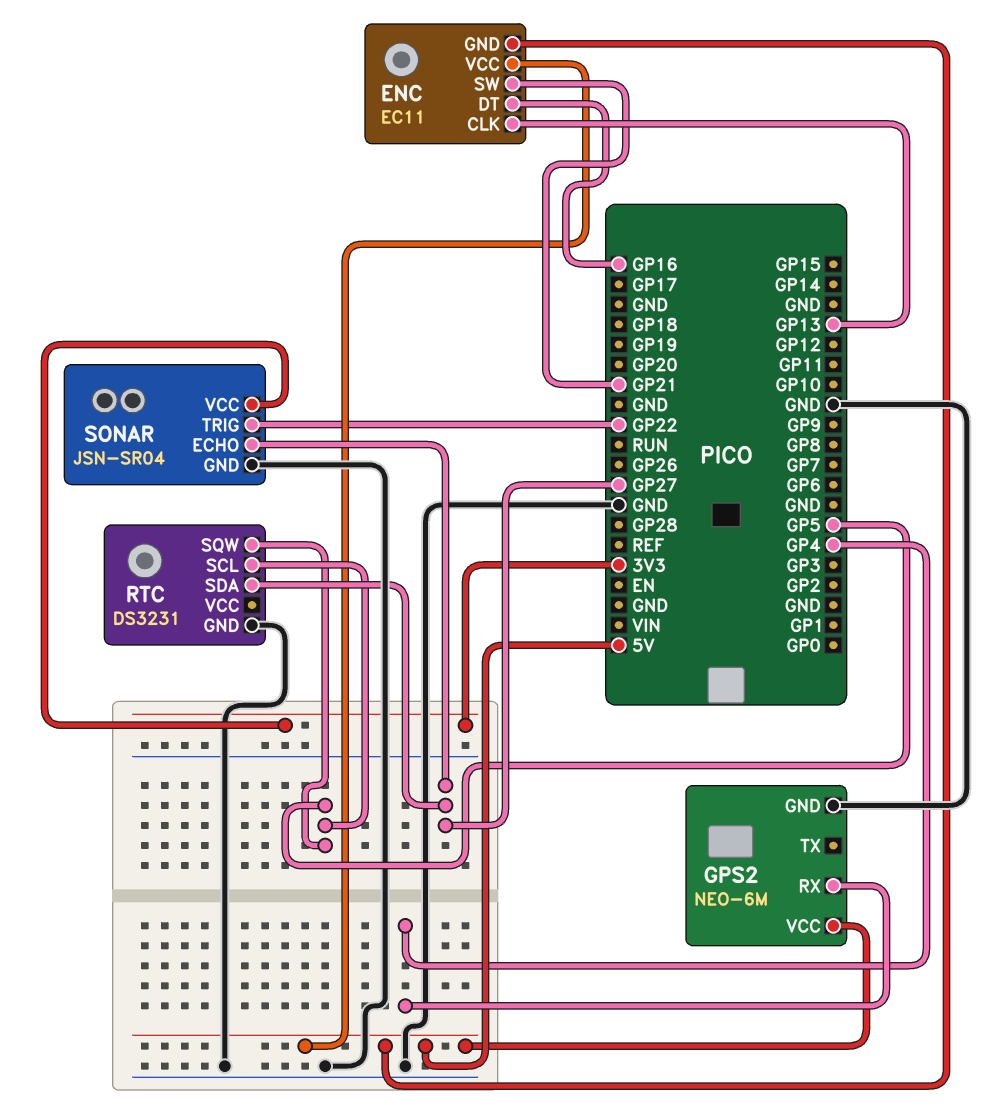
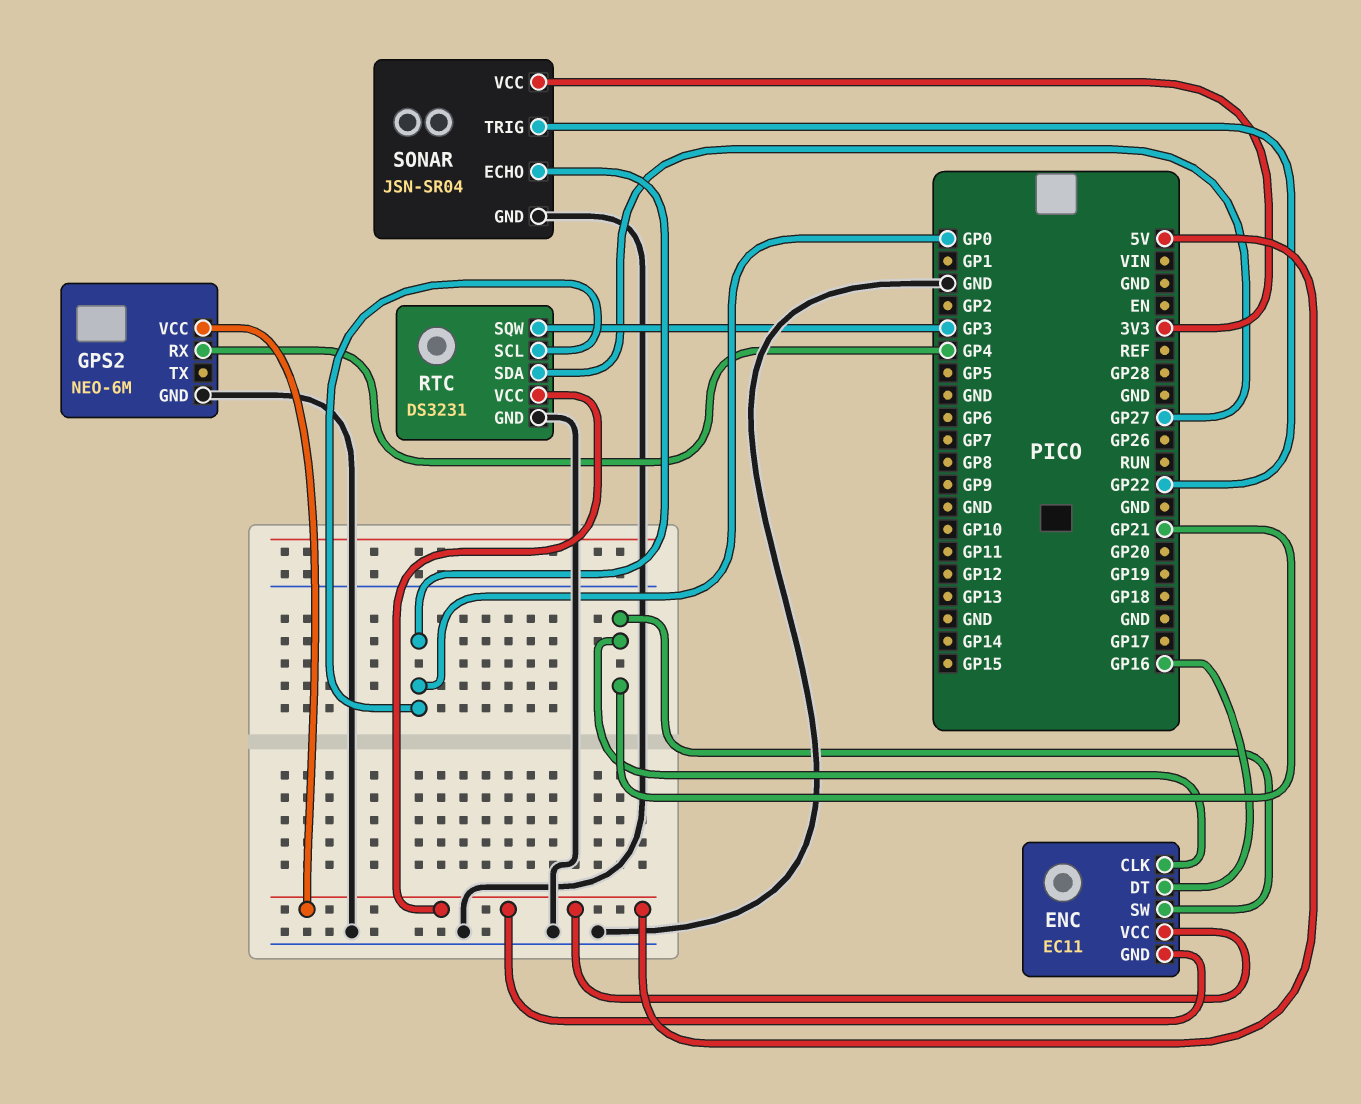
ENC pin CLK: GP13 -> GP21
RTC pin SCL: GP5 -> GP0
RTC pin SQW: GP5 -> GP3
RTC pin VCC: none -> 5V
SONAR pin ECHO: GP27 -> GP0

